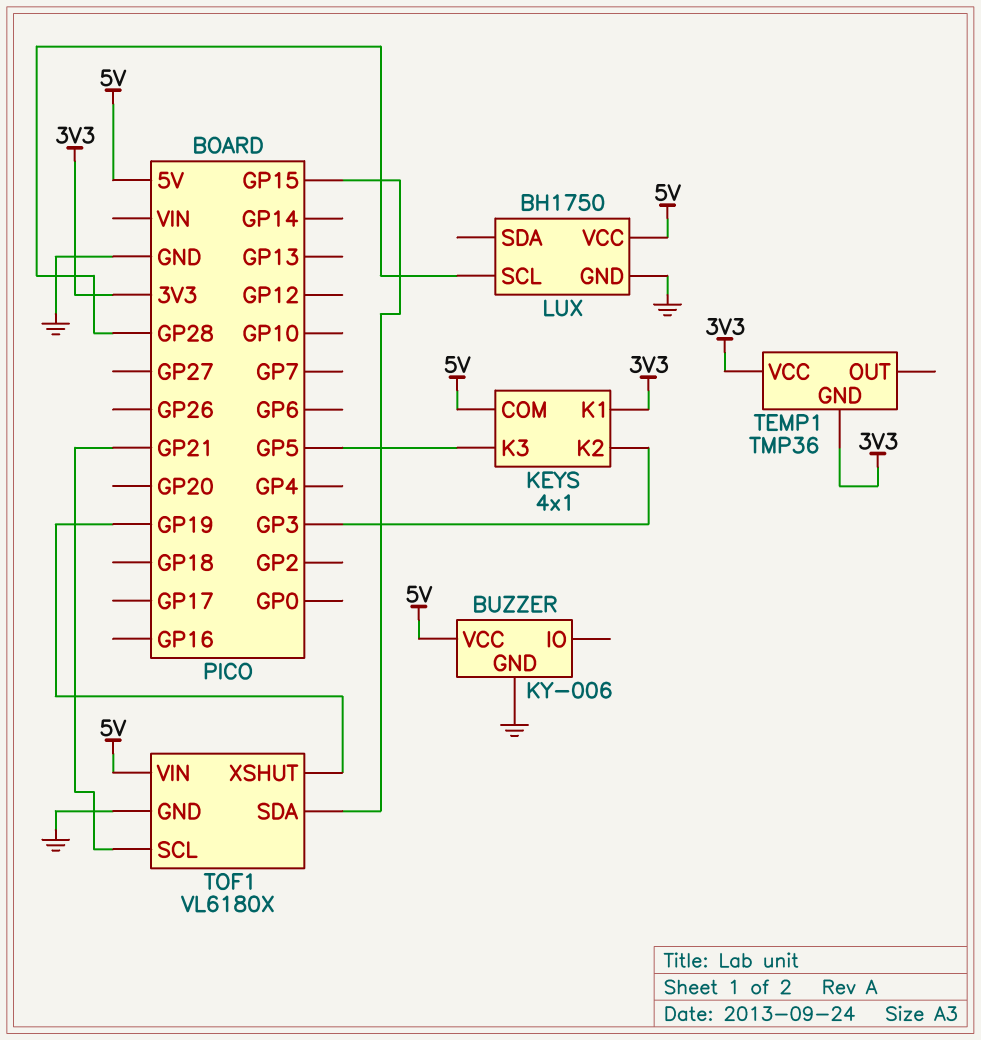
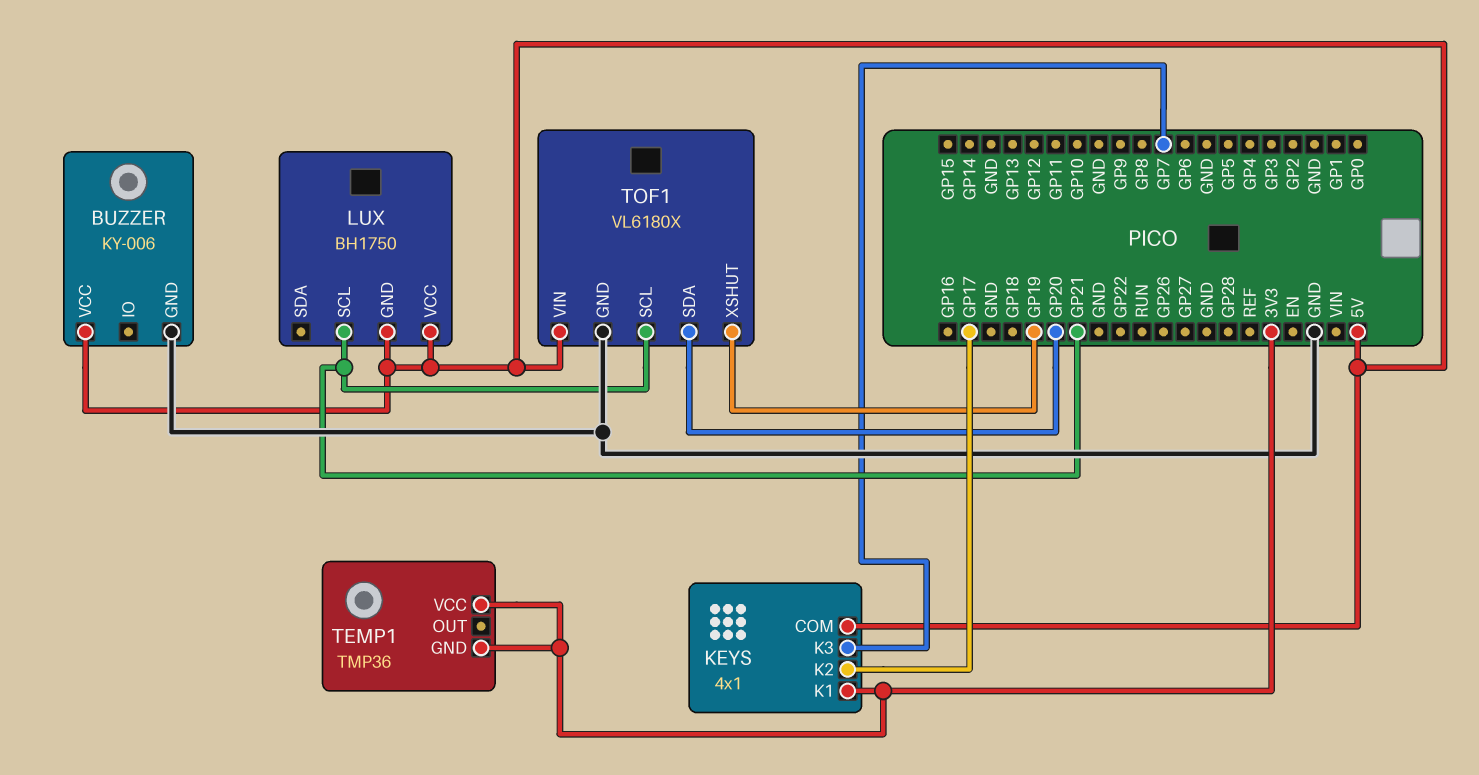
KEYS pin K2: GP3 -> GP17
KEYS pin K3: GP5 -> GP7
LUX pin GND: GND -> 5V
LUX pin SCL: GP28 -> GP21
TOF1 pin SDA: GP15 -> GP20

